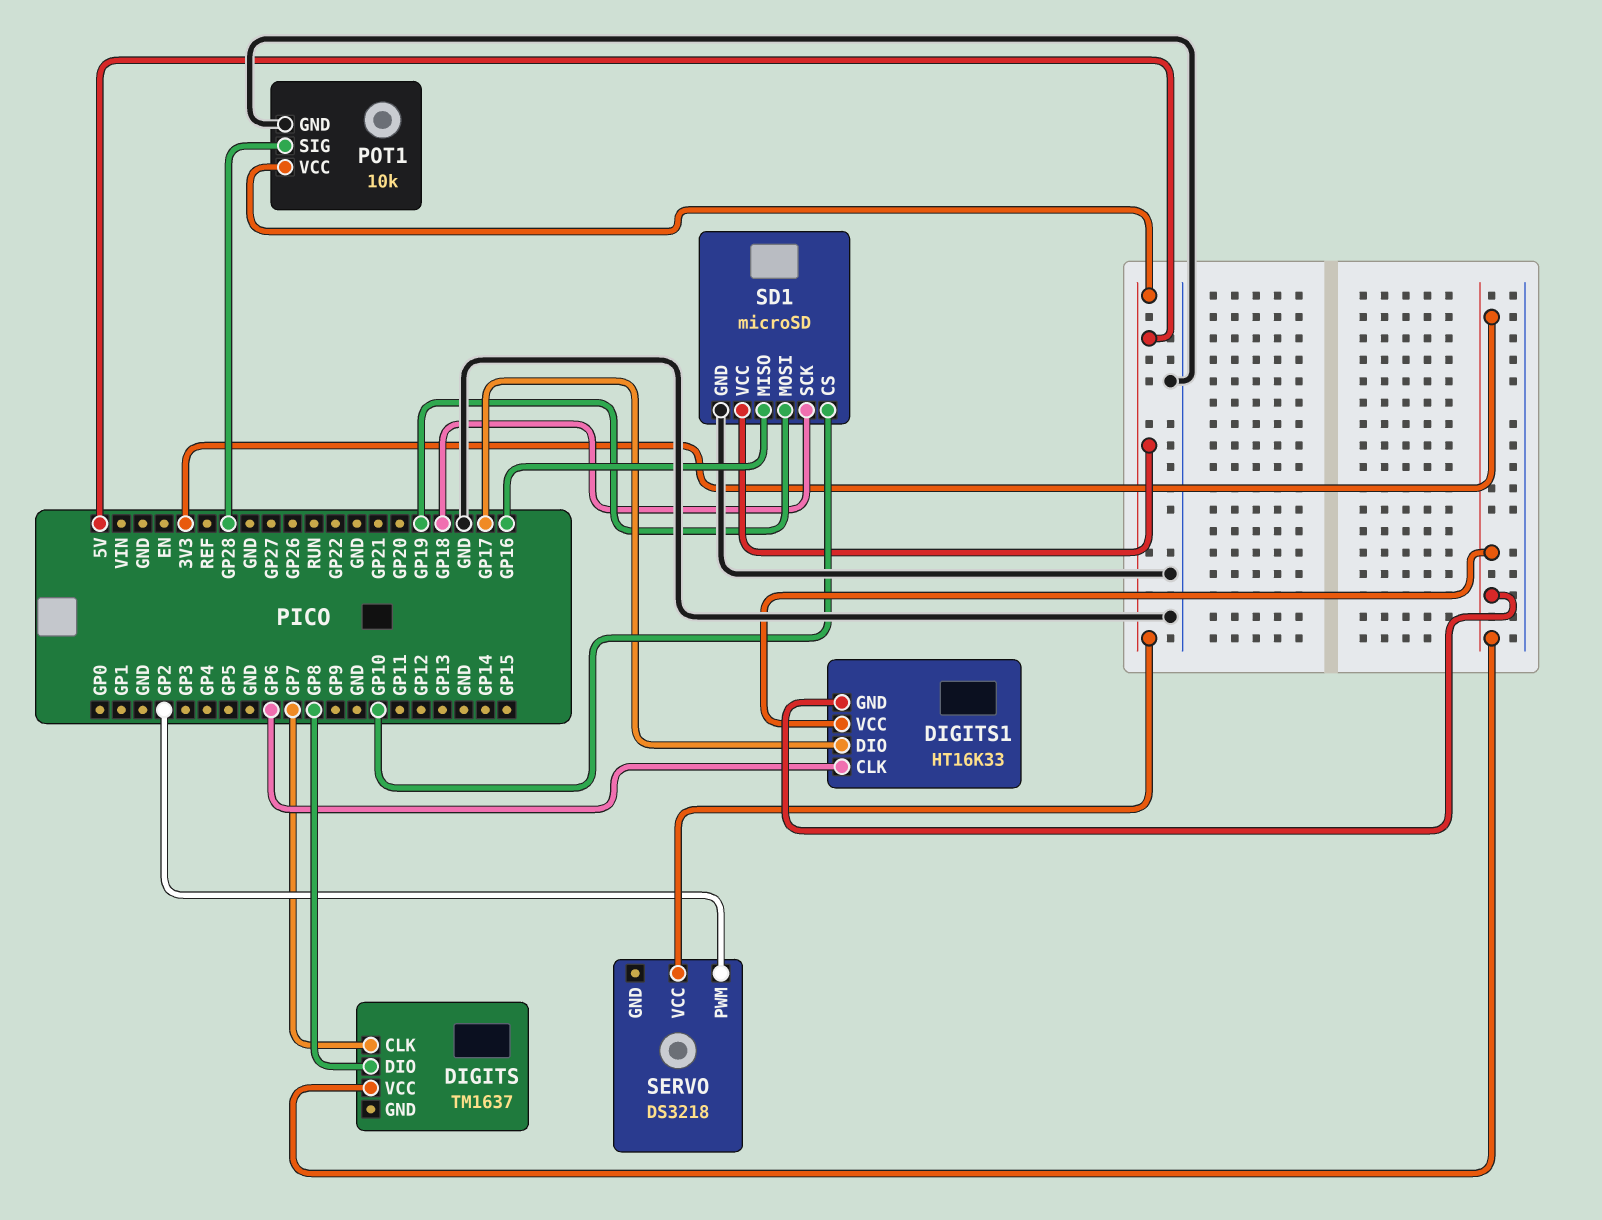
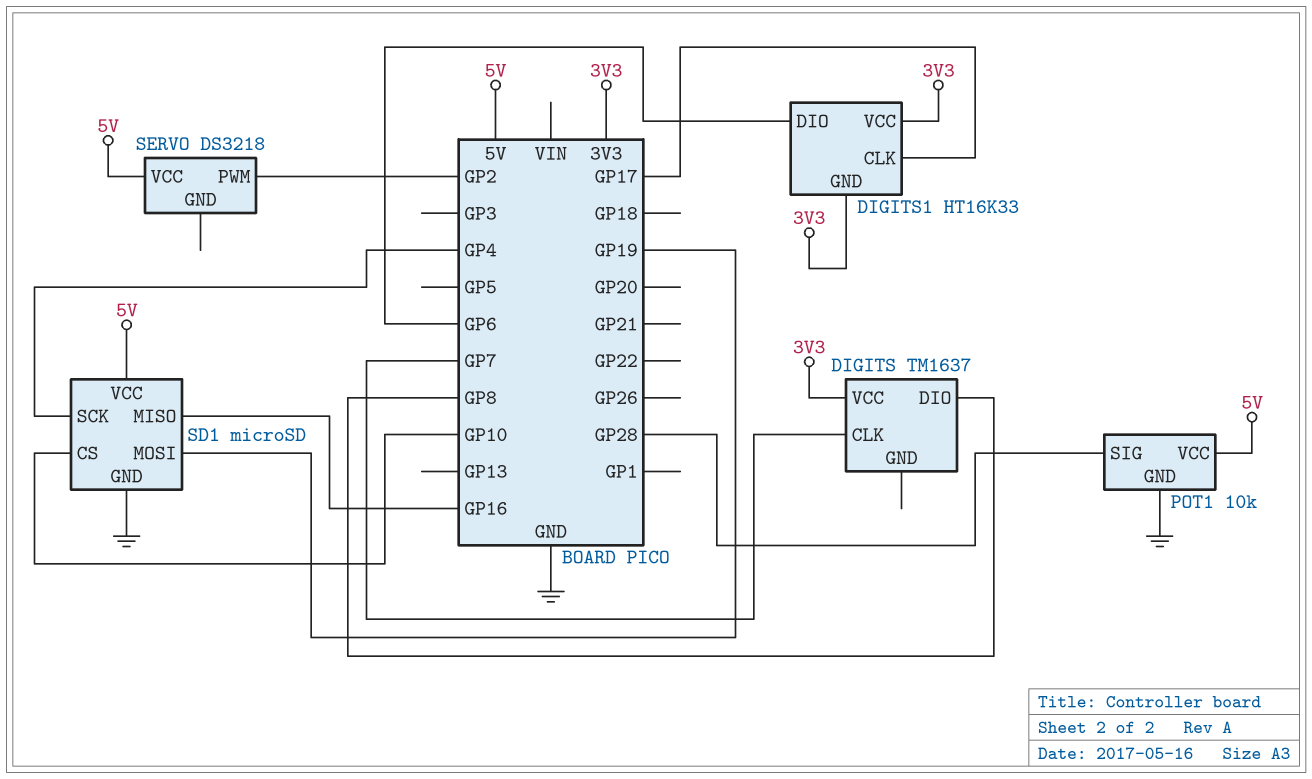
DIGITS1 pin CLK: GP6 -> GP17
DIGITS1 pin DIO: GP17 -> GP6
SD1 pin SCK: GP18 -> GP4

